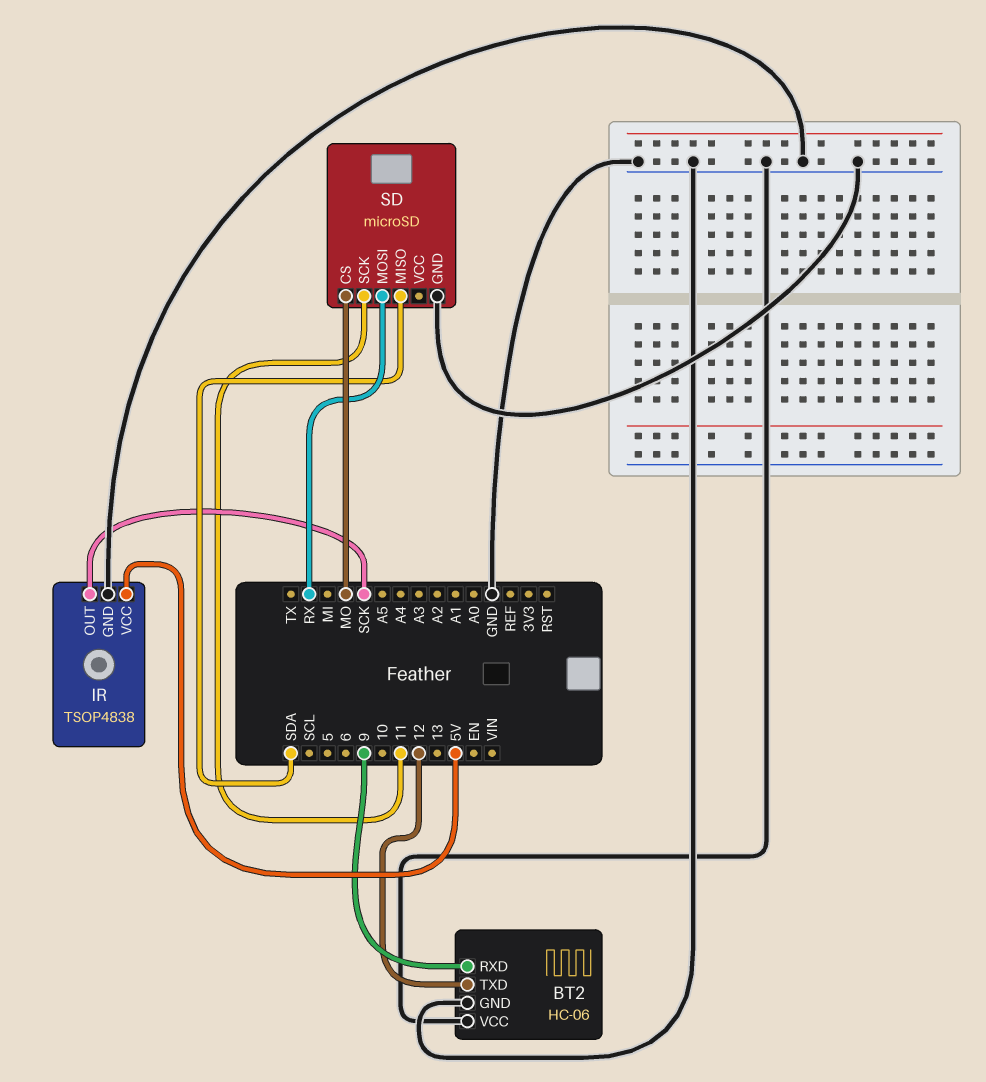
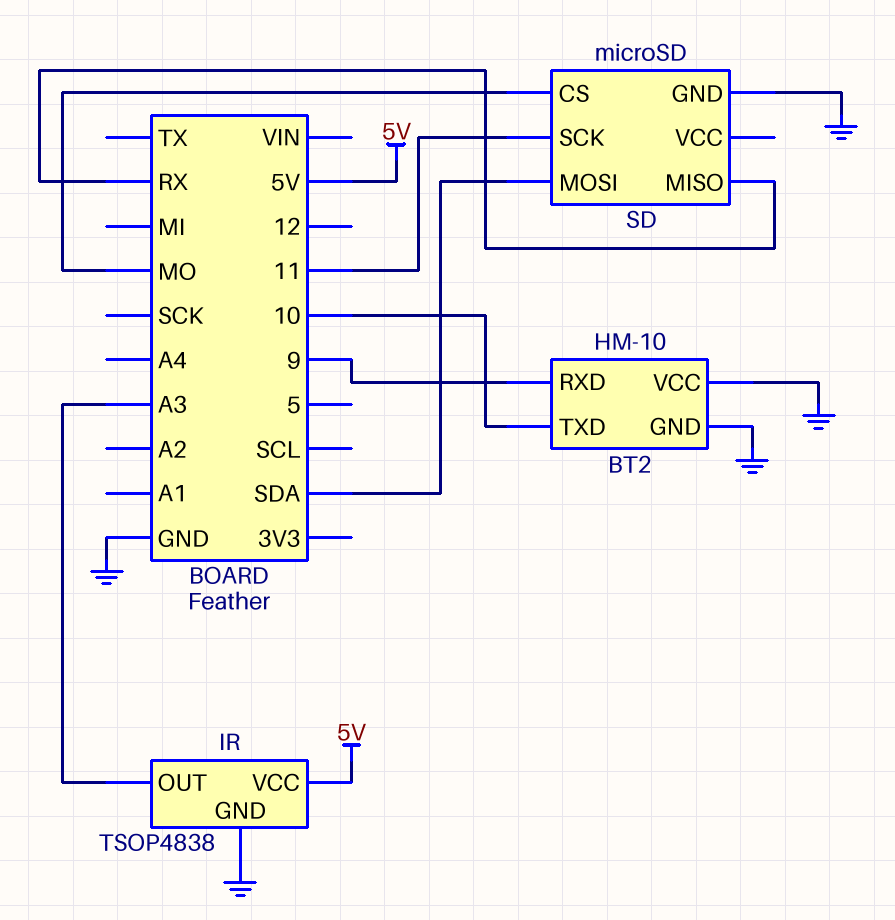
BT2: HC-06 -> HM-10
BT2 pin TXD: 12 -> 10
IR pin OUT: SCK -> A3
SD pin MISO: SDA -> RX
SD pin MOSI: RX -> SDA

